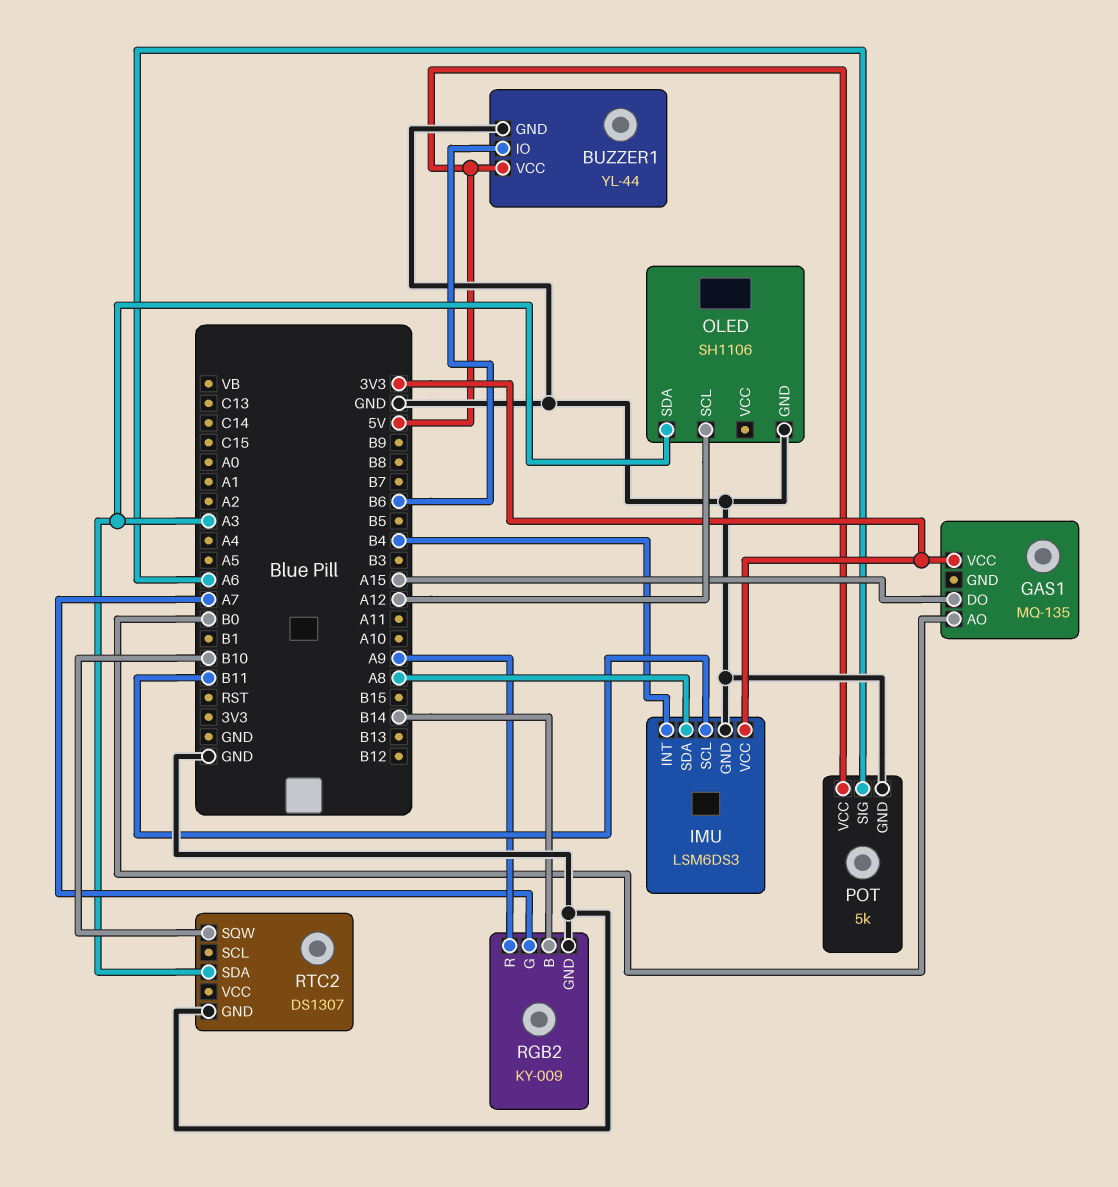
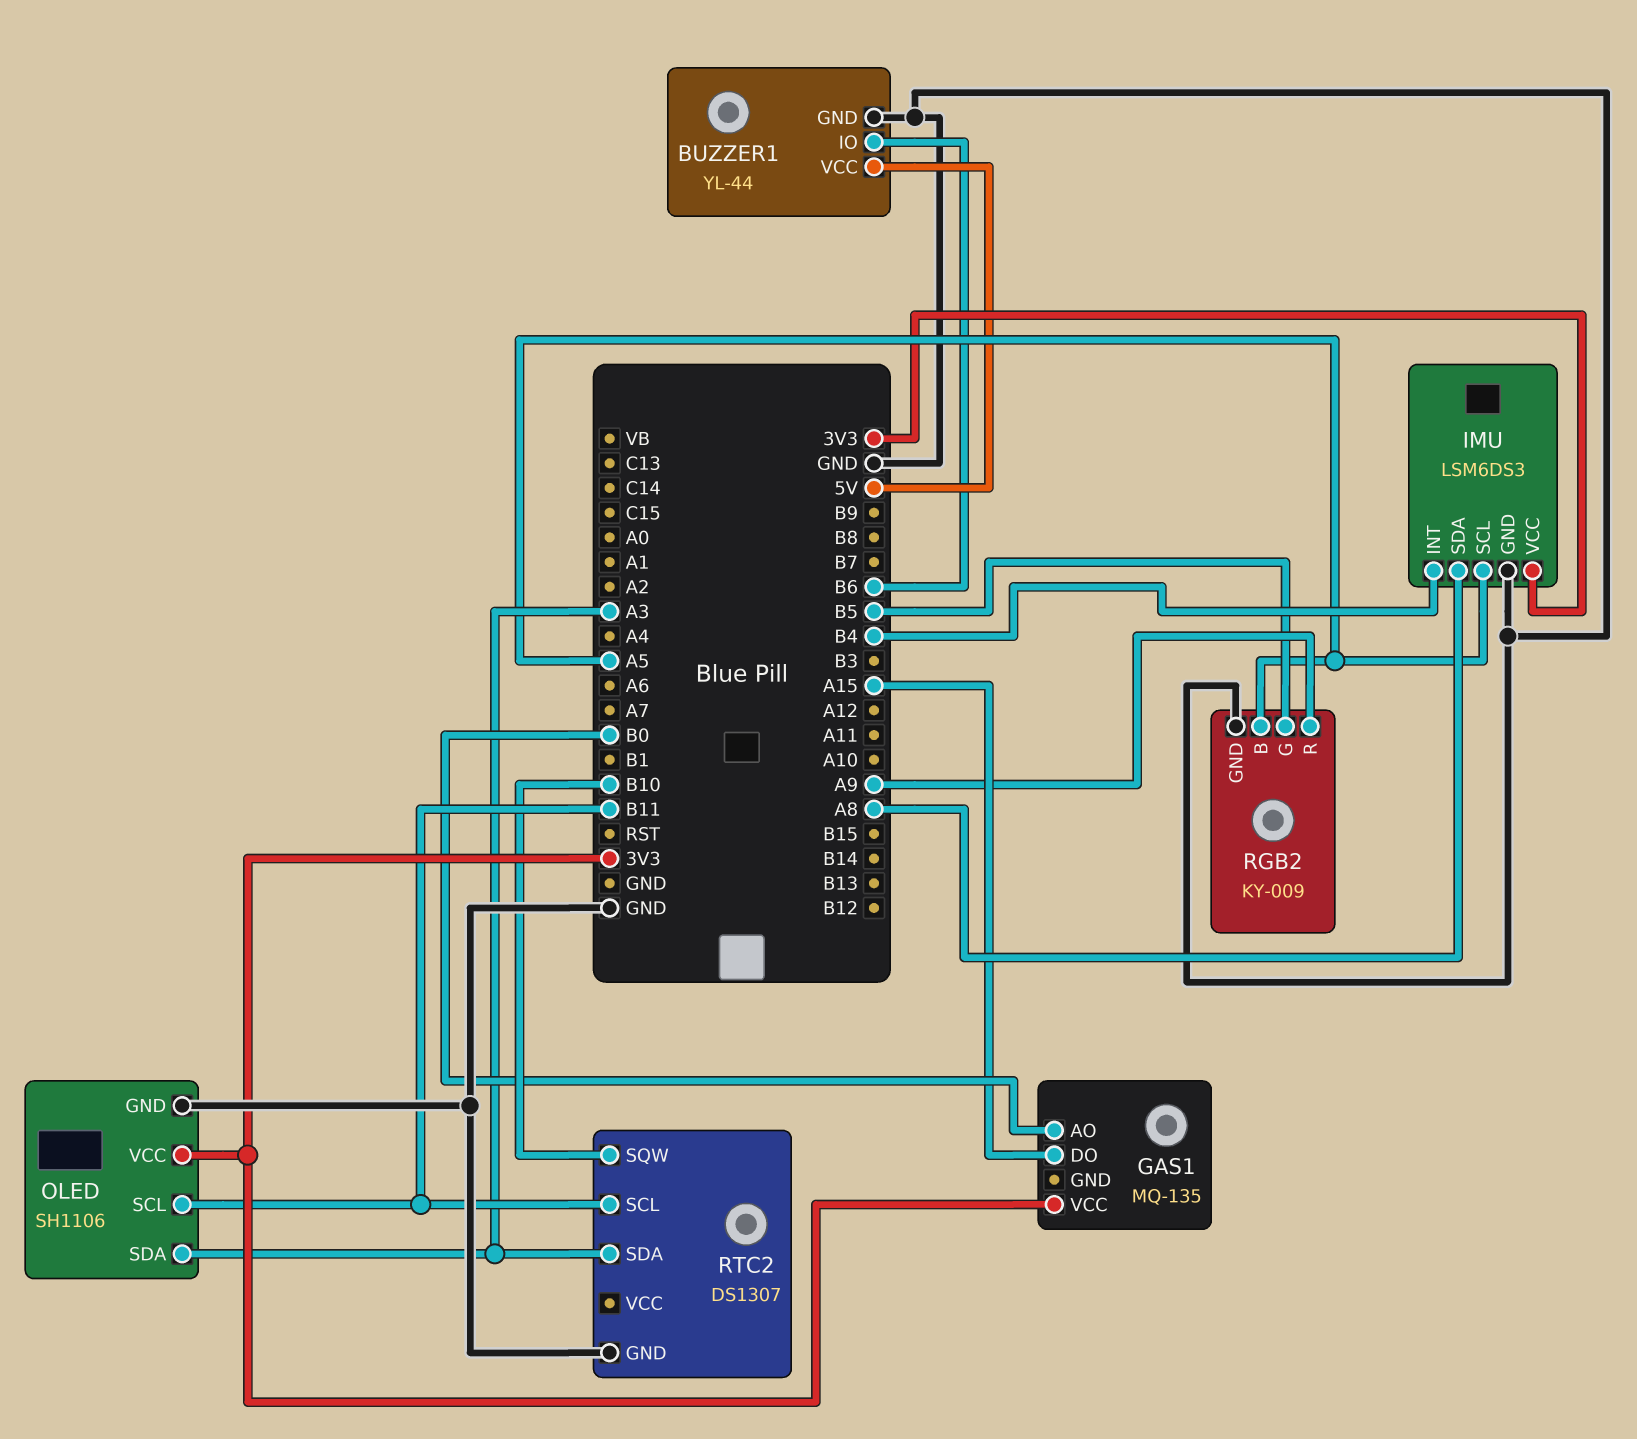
IMU pin SCL: B11 -> A5
OLED pin SCL: A12 -> B11
OLED pin VCC: none -> 3V3
POT: 5k -> none
POT pin GND: GND -> none
POT pin SIG: A6 -> none
POT pin VCC: 5V -> none
RGB2 pin B: B14 -> A5
RGB2 pin G: A7 -> B5
RTC2 pin SCL: none -> B11

